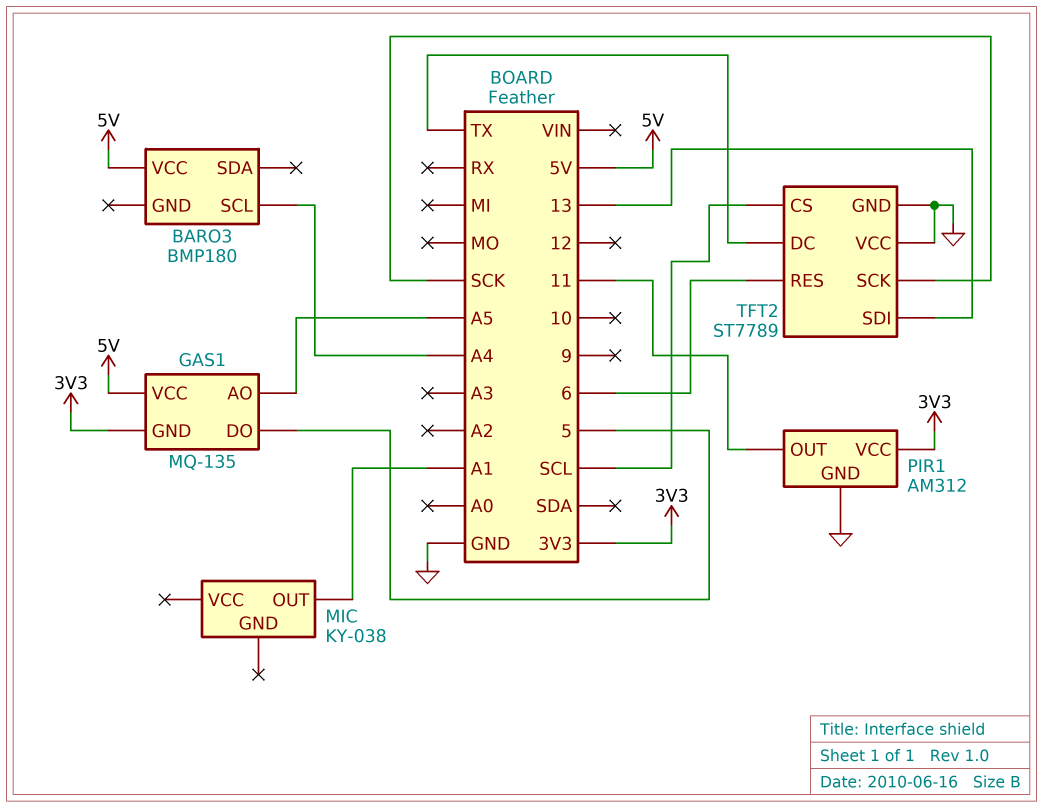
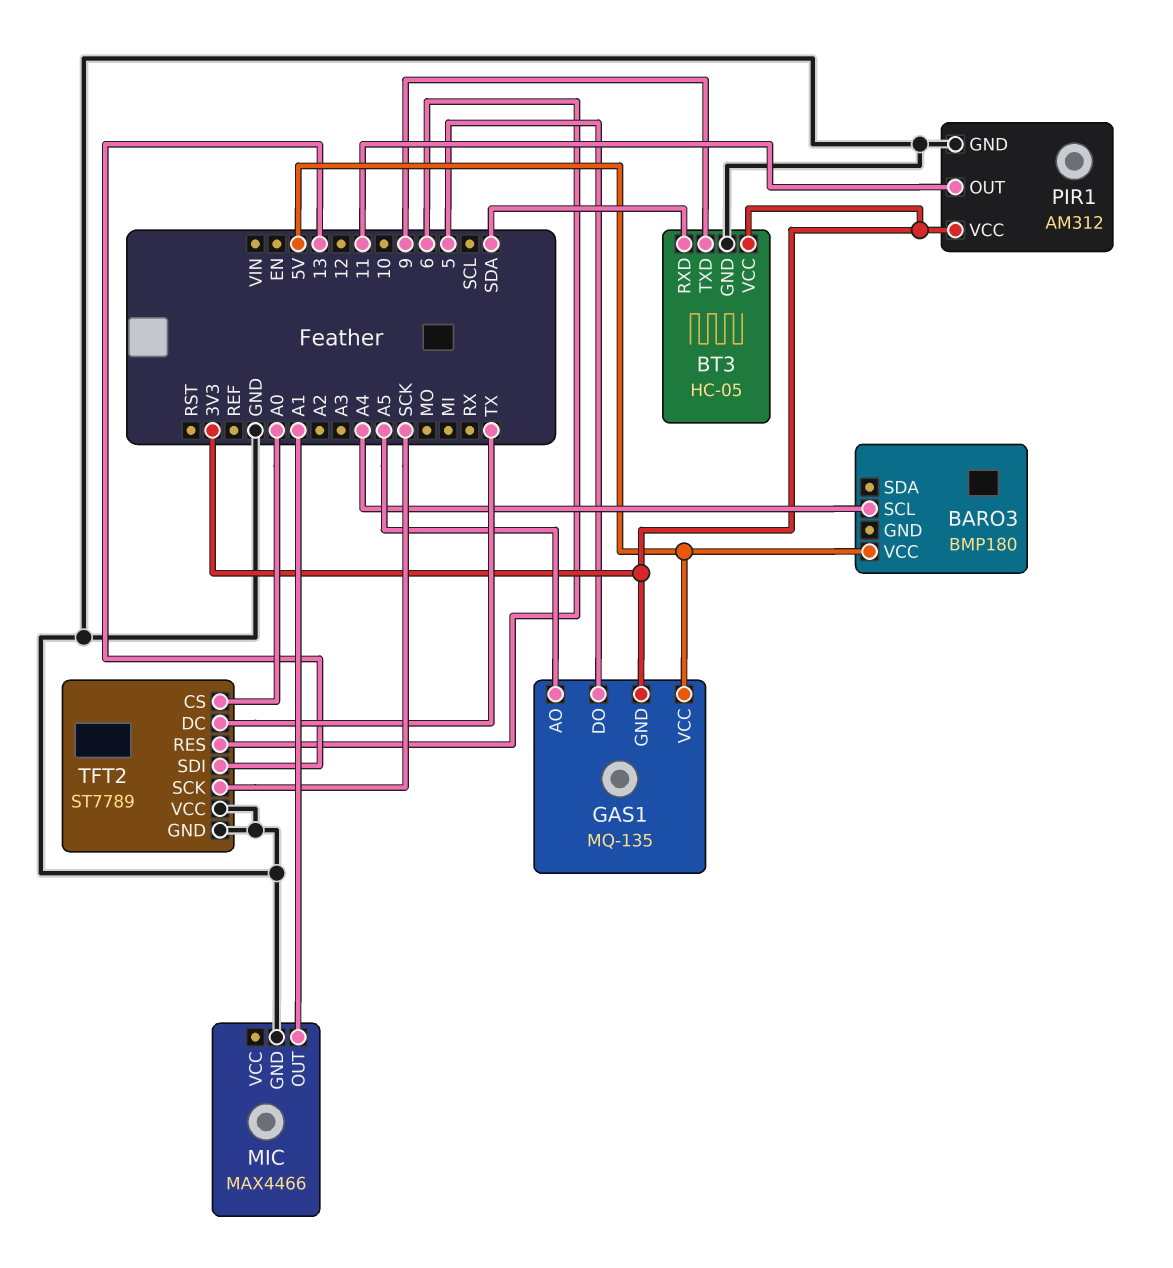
BT3: none -> HC-05
BT3 pin GND: none -> GND
BT3 pin RXD: none -> SDA
BT3 pin TXD: none -> 9
BT3 pin VCC: none -> 3V3
MIC: KY-038 -> MAX4466
MIC pin GND: none -> GND
TFT2 pin CS: SCL -> A0

